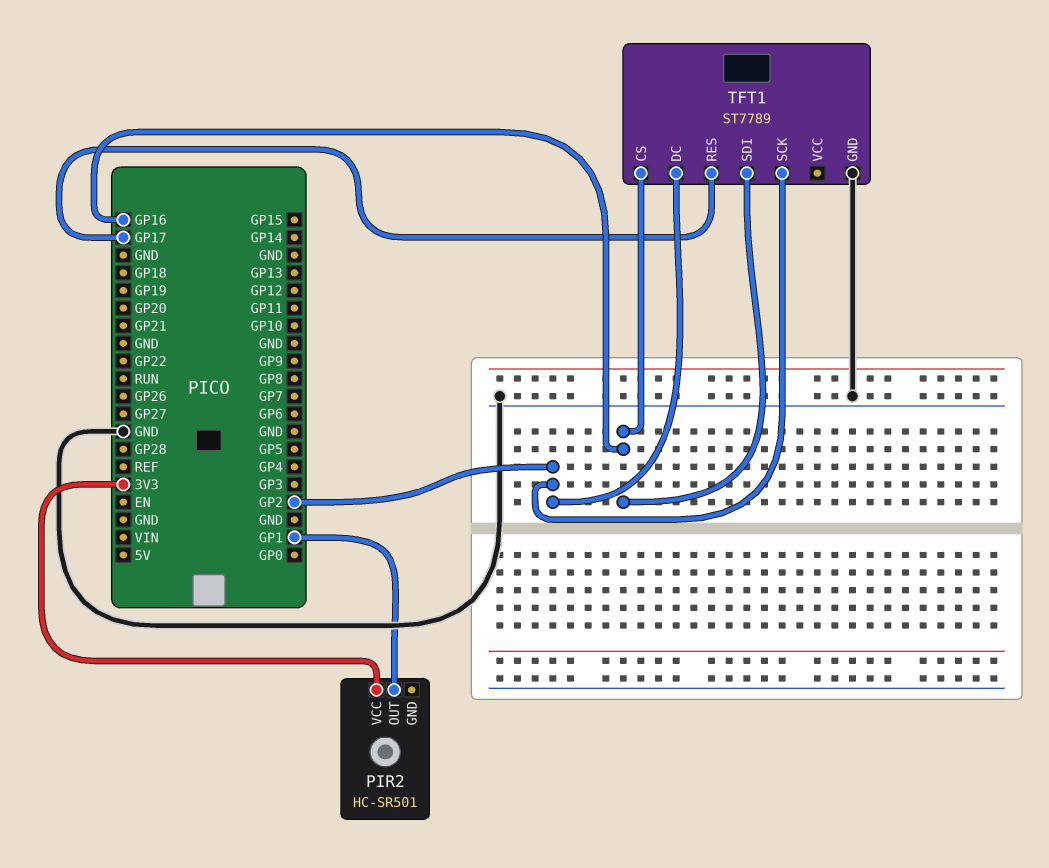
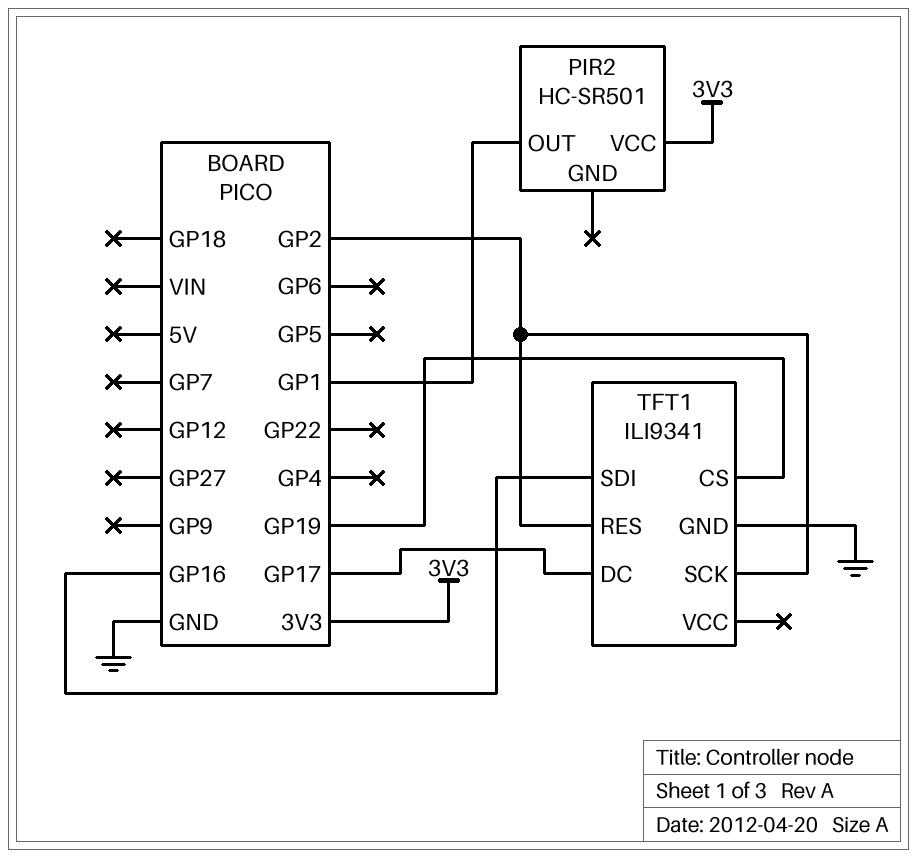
TFT1: ST7789 -> ILI9341
TFT1 pin CS: GP16 -> GP19
TFT1 pin DC: GP2 -> GP17
TFT1 pin RES: GP17 -> GP2

